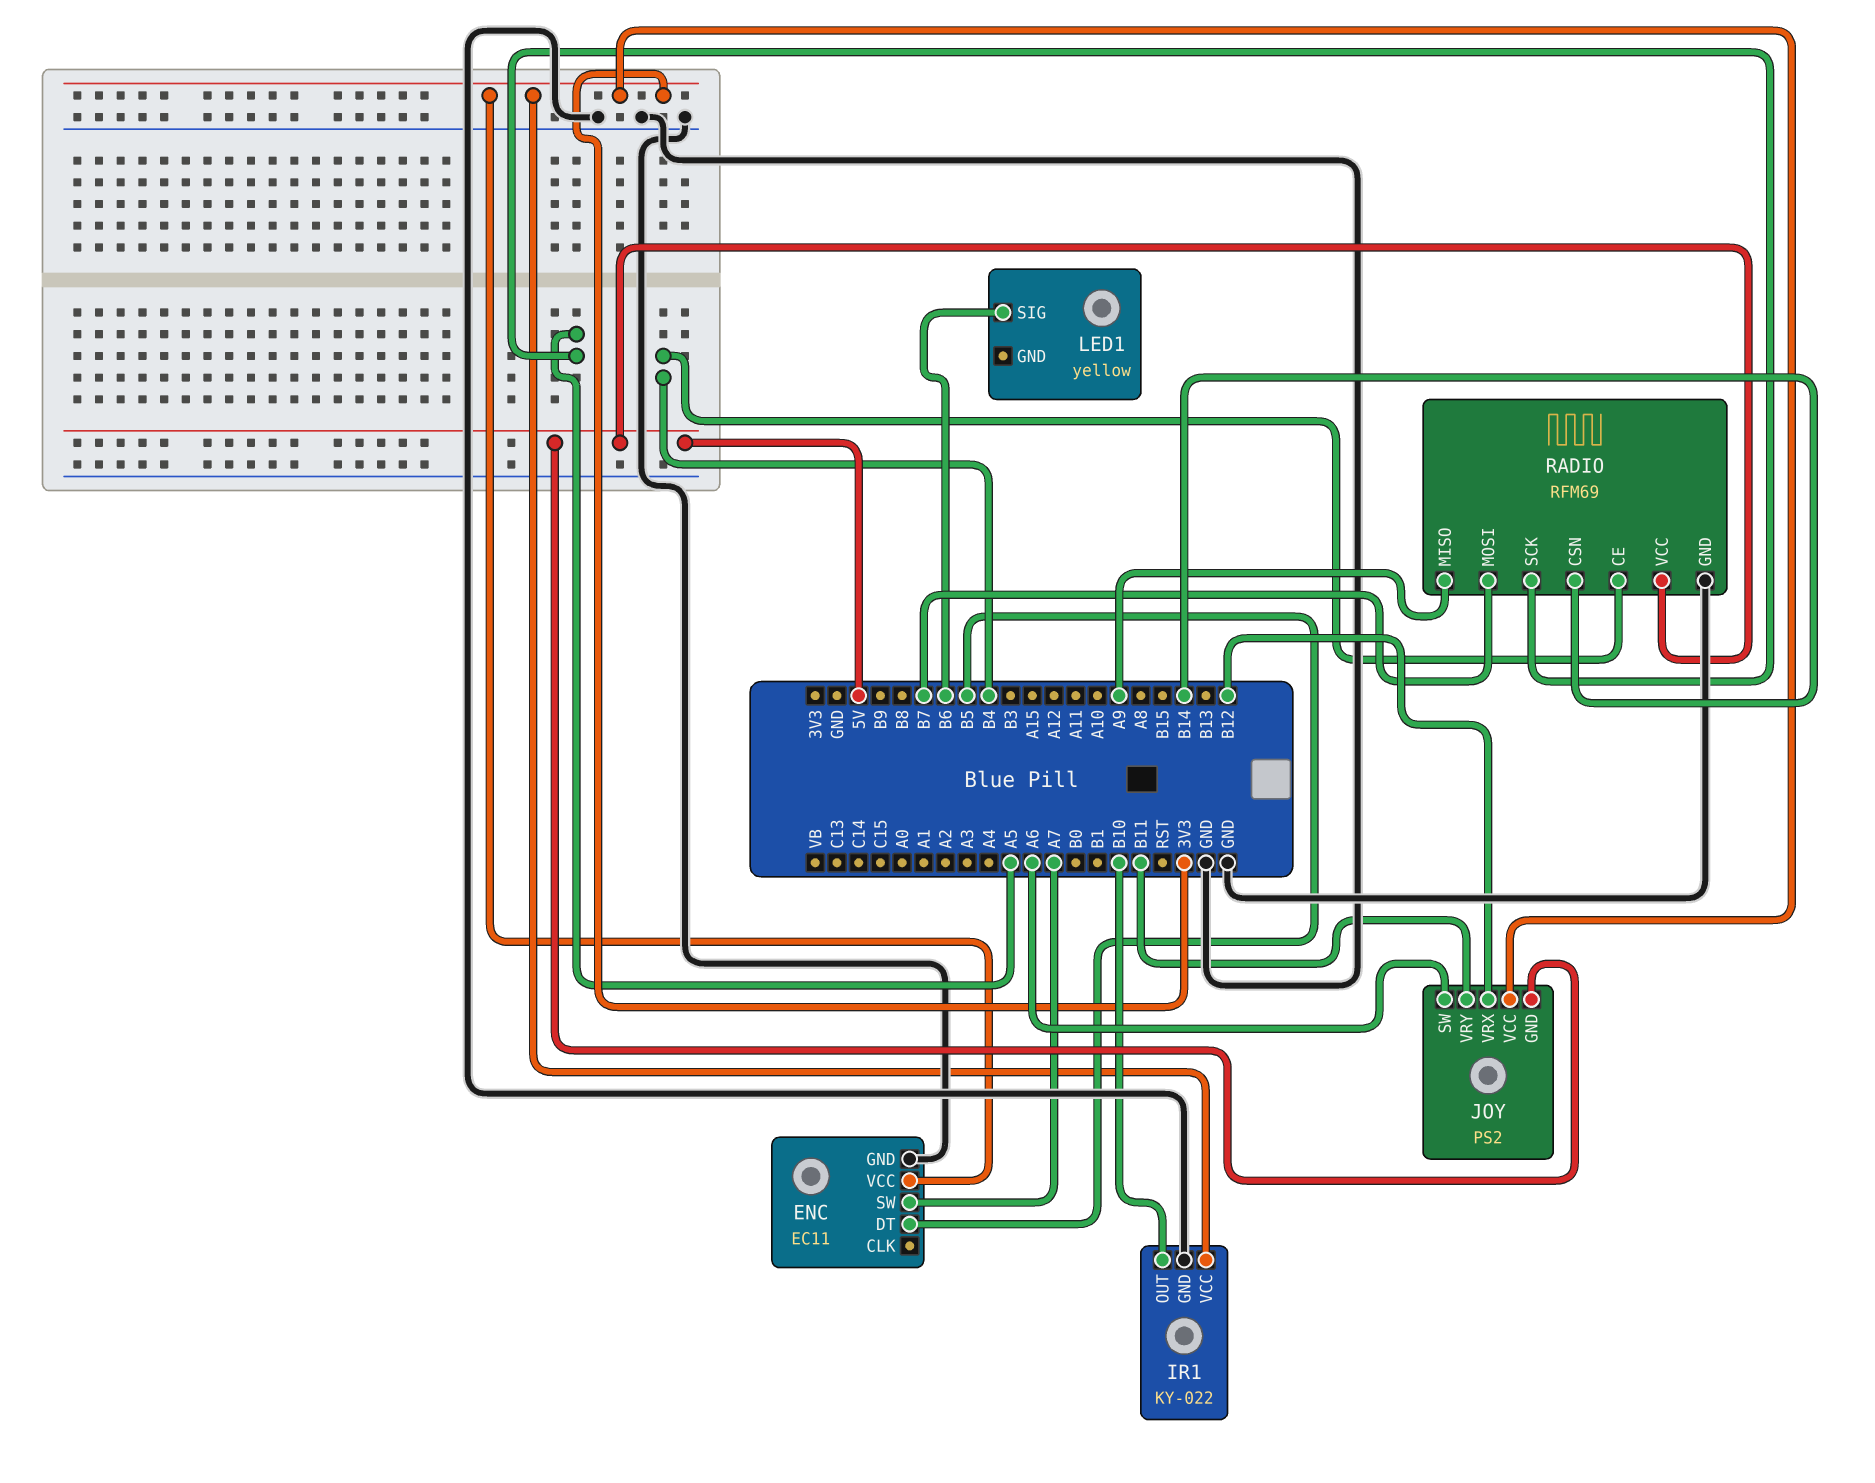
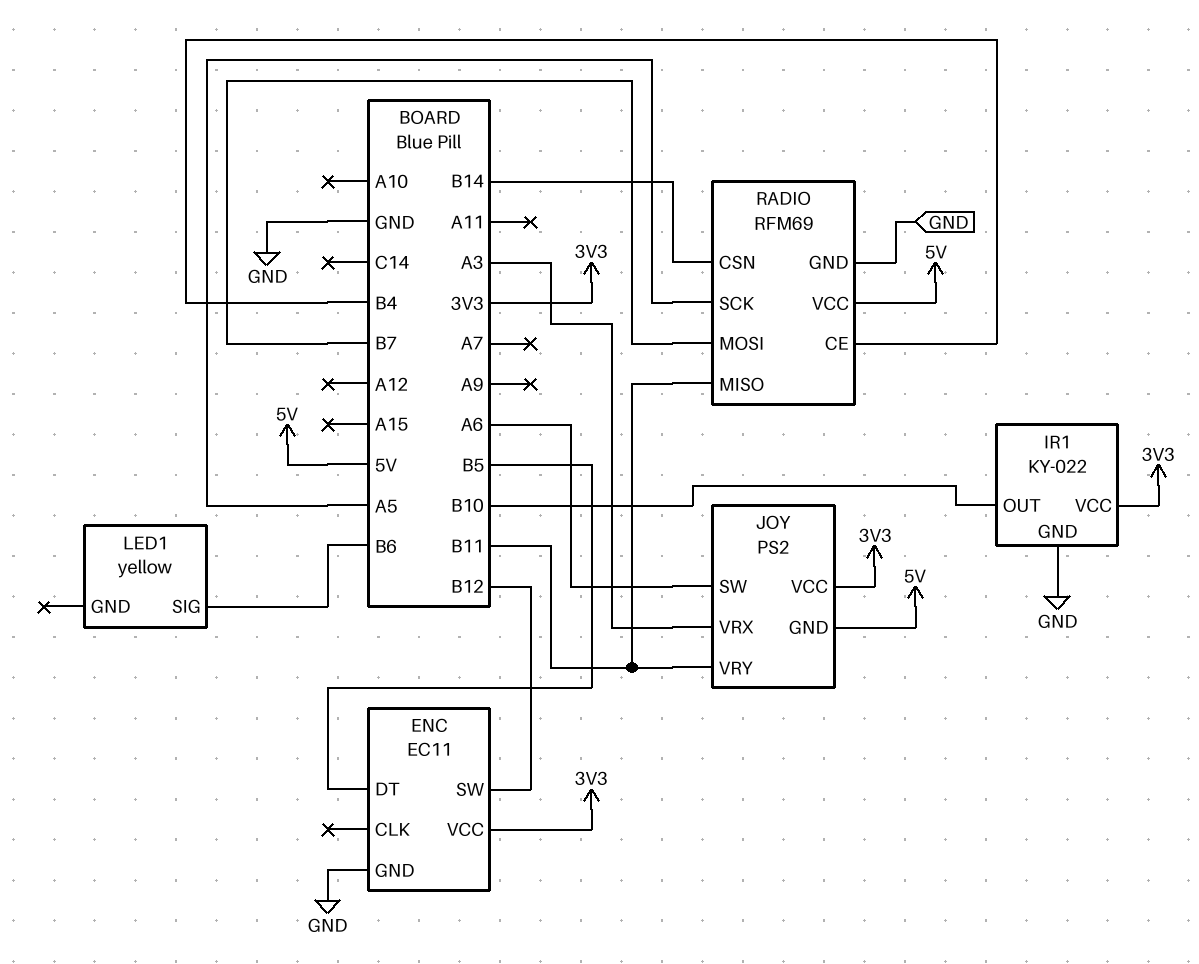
ENC pin SW: A7 -> B12
JOY pin VRX: B12 -> A3
RADIO pin MISO: A9 -> B11

